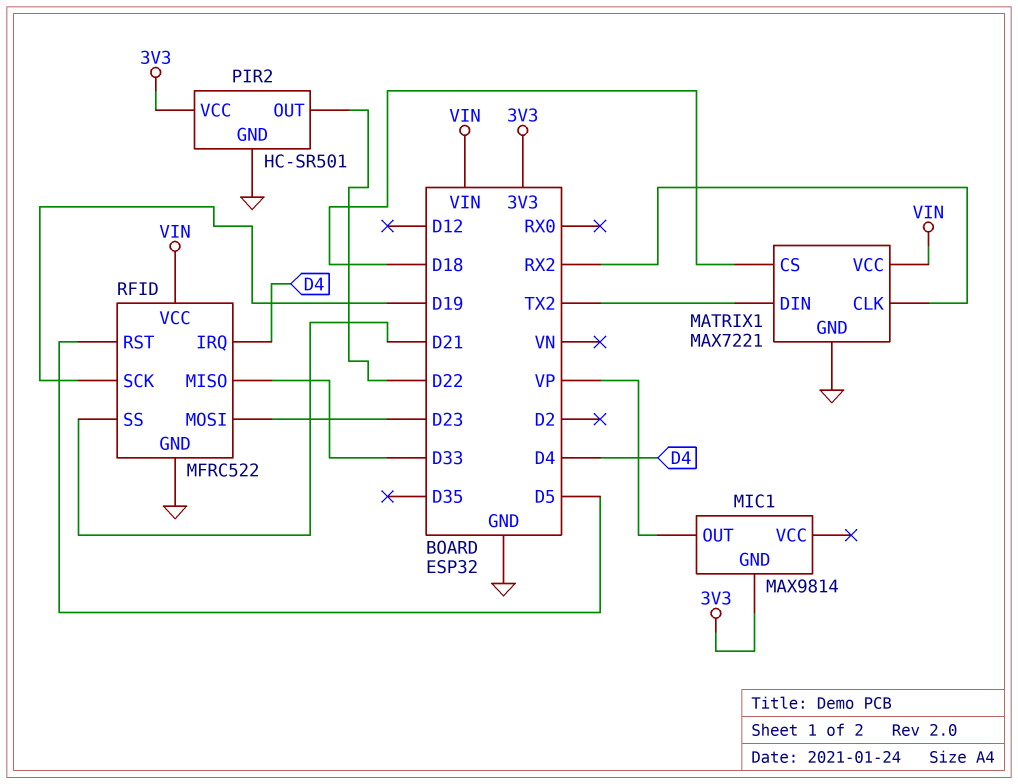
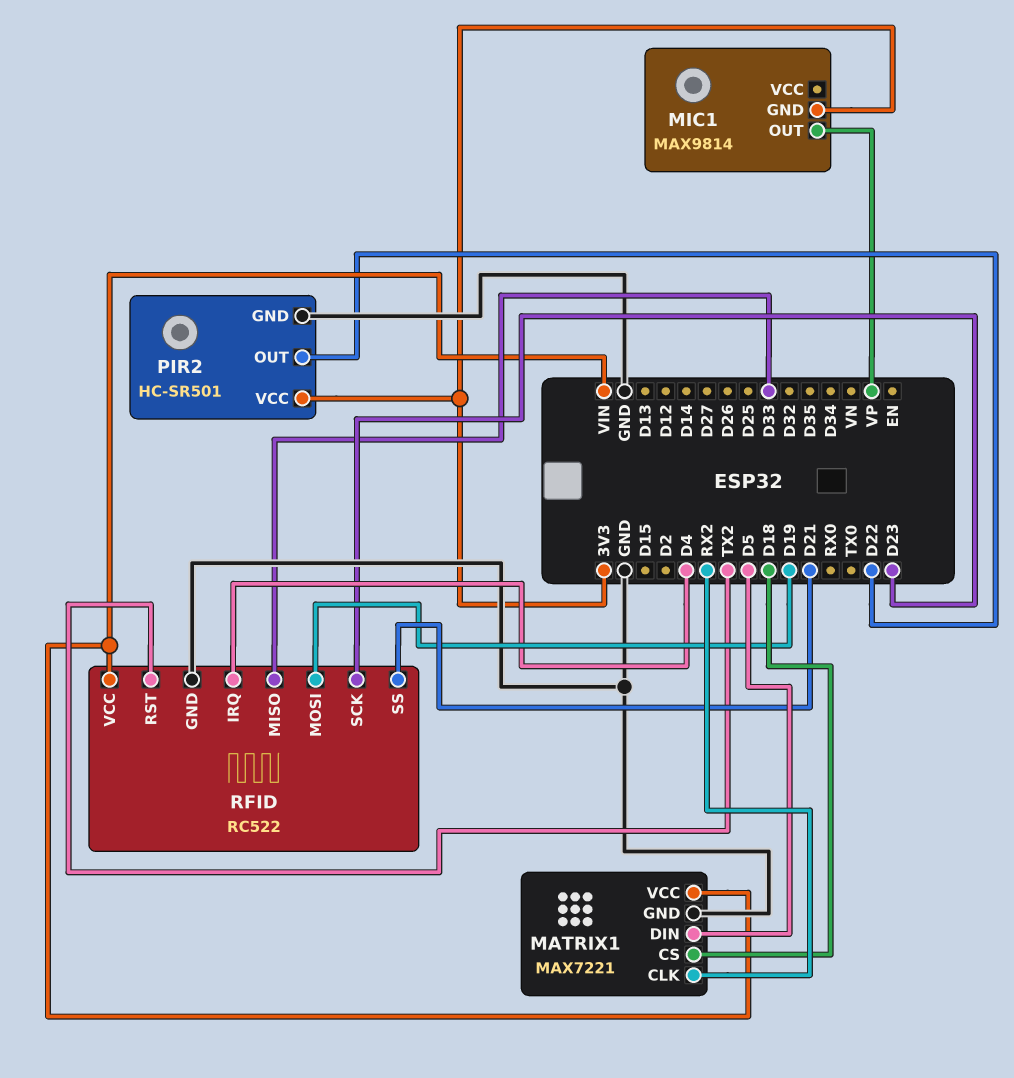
MATRIX1 pin DIN: TX2 -> D5
RFID: MFRC522 -> RC522
RFID pin MOSI: D23 -> D19
RFID pin RST: D5 -> TX2
RFID pin SCK: D19 -> D23

